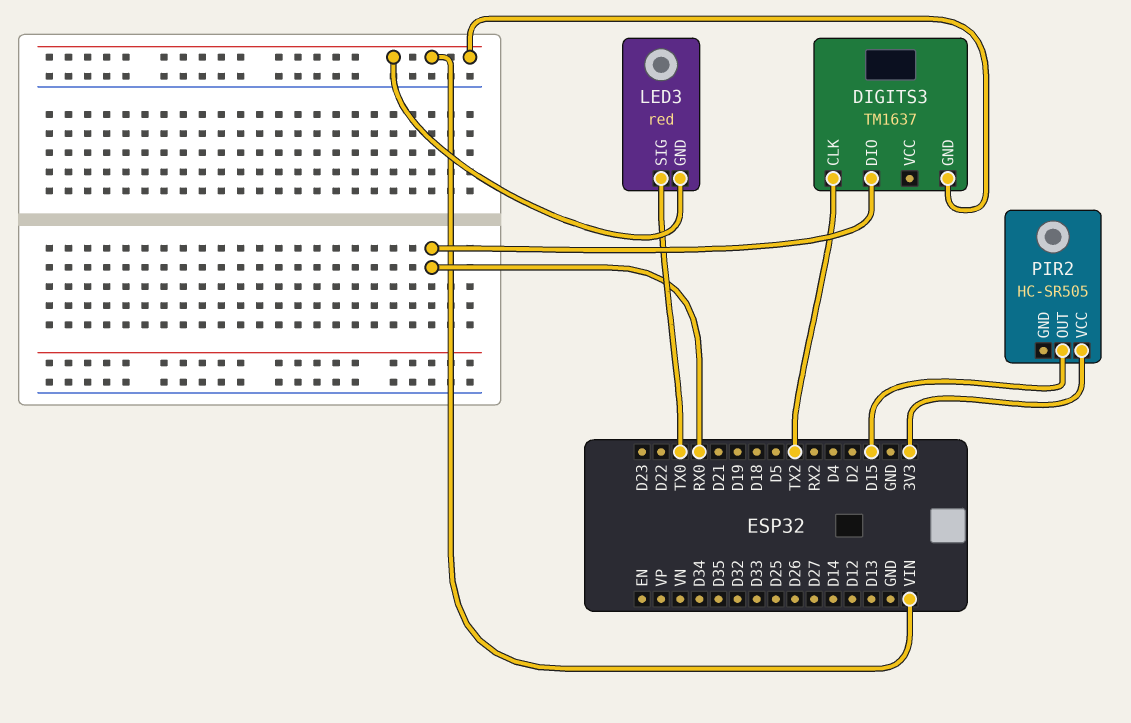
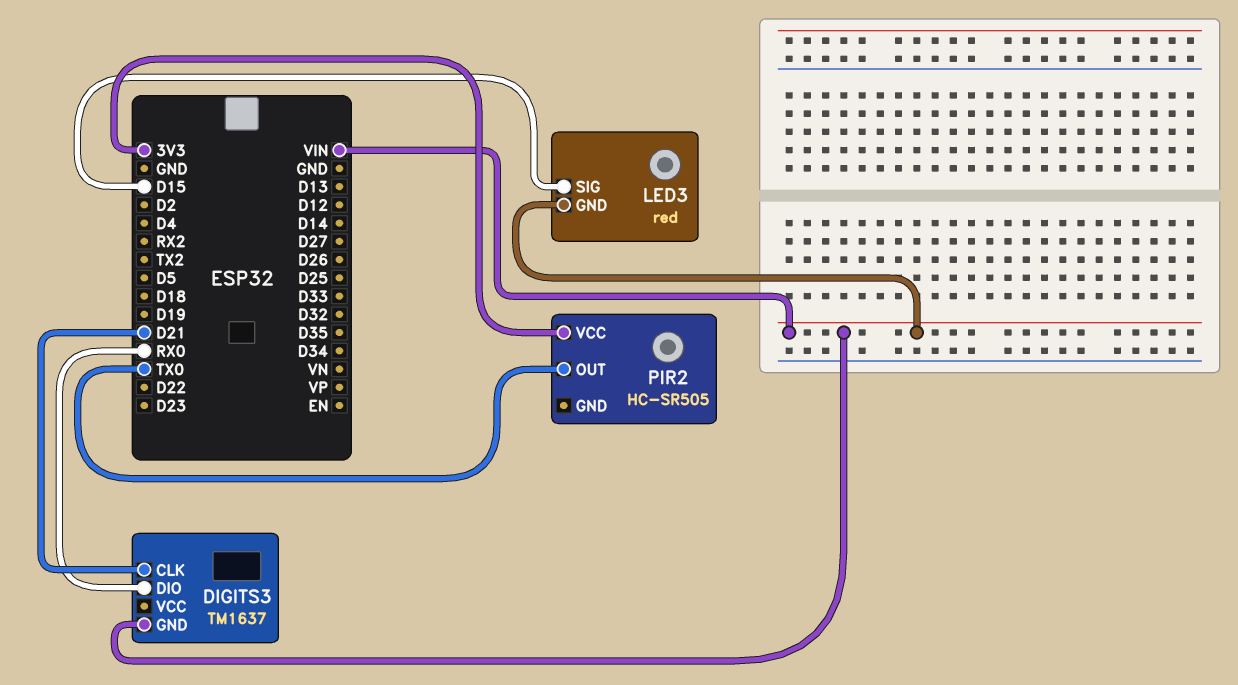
DIGITS3 pin CLK: TX2 -> D21
LED3 pin SIG: TX0 -> D15
PIR2 pin OUT: D15 -> TX0

